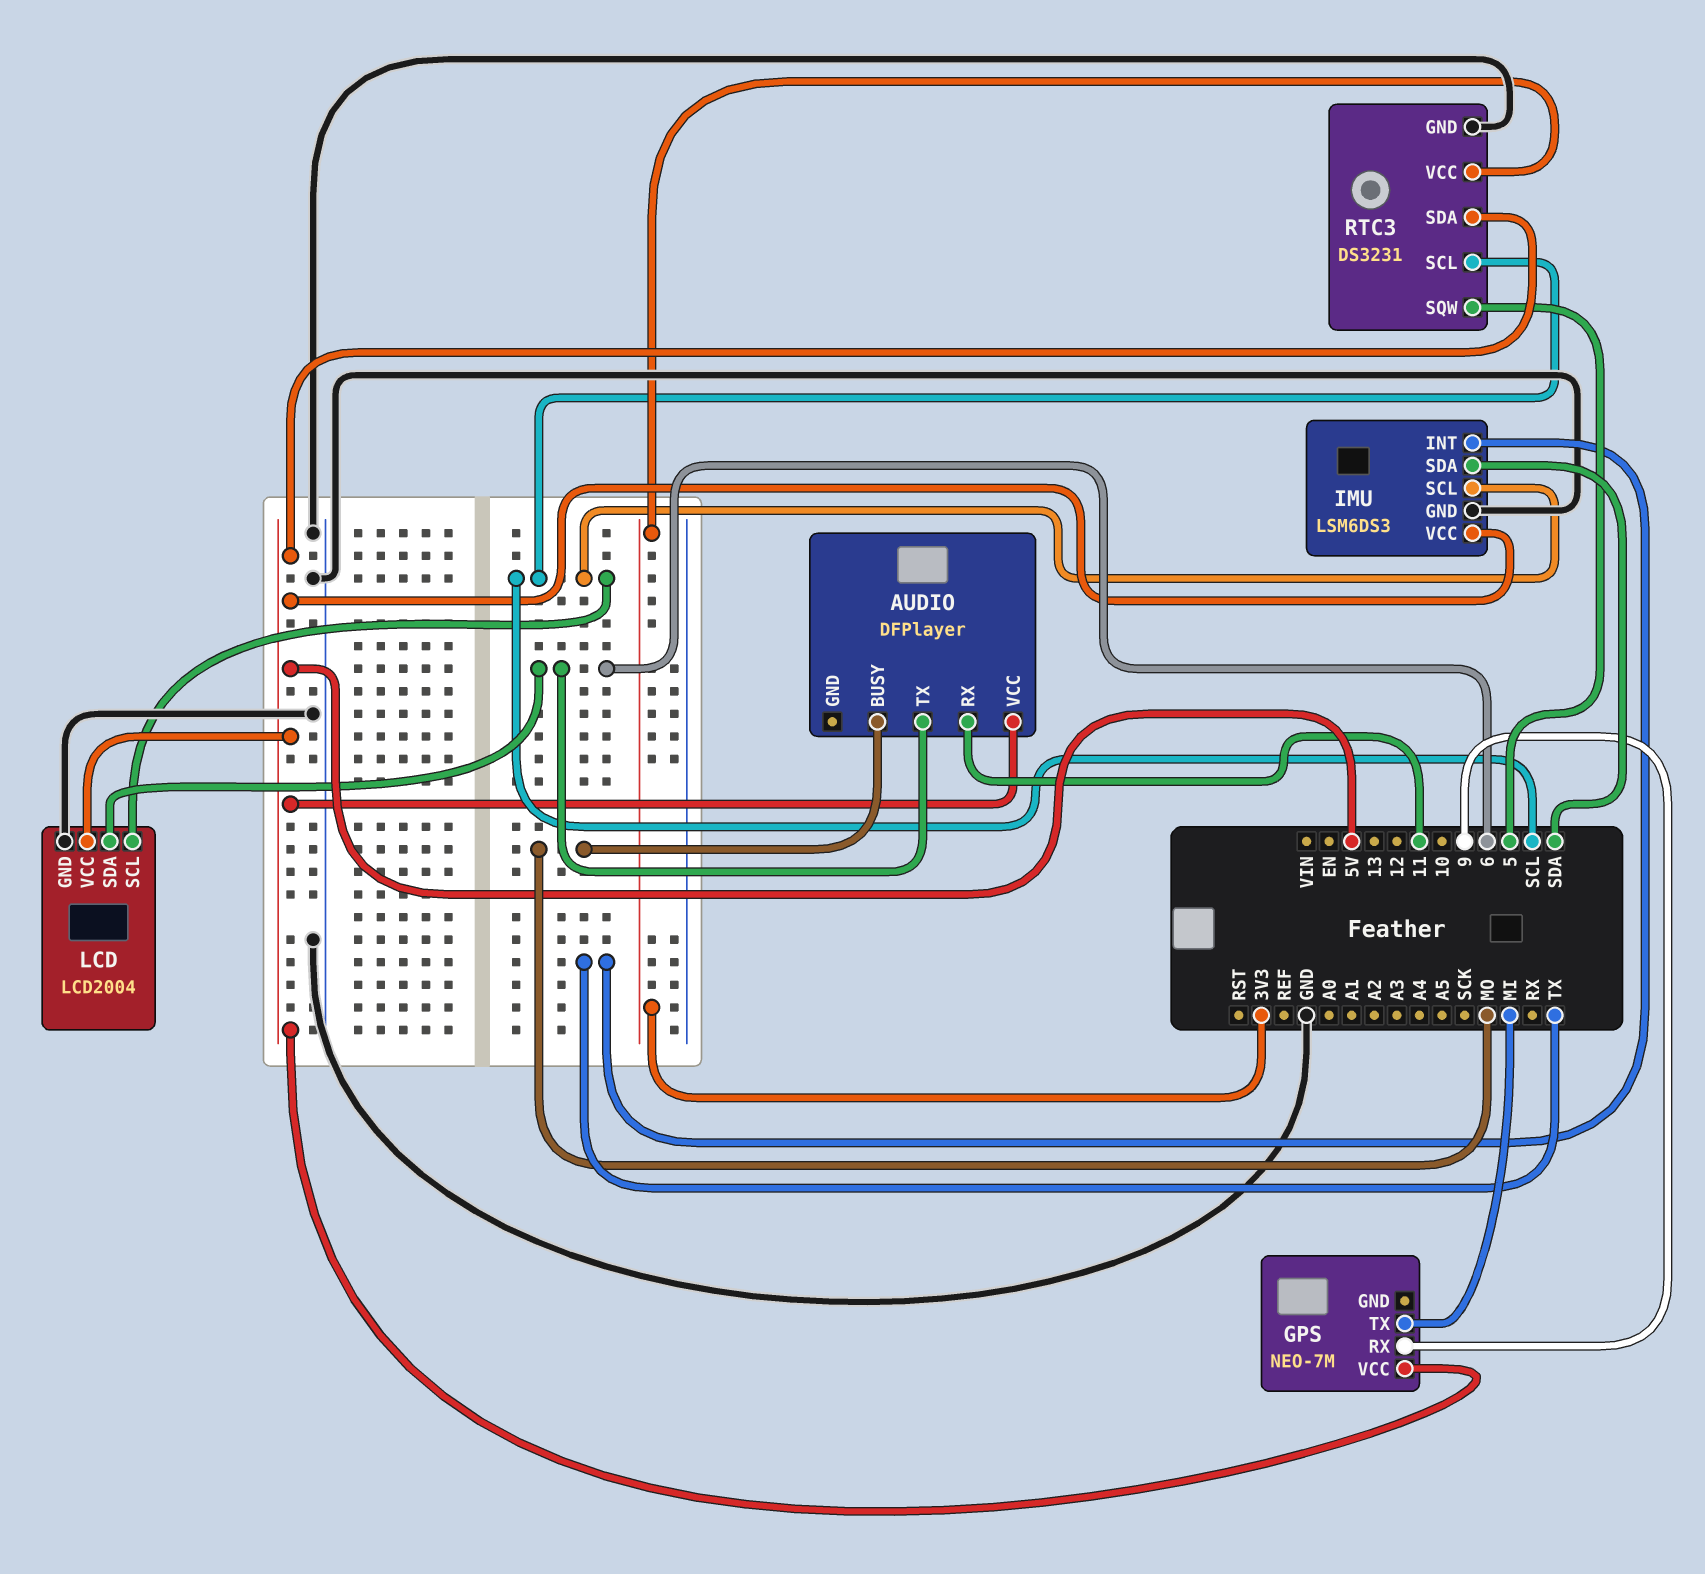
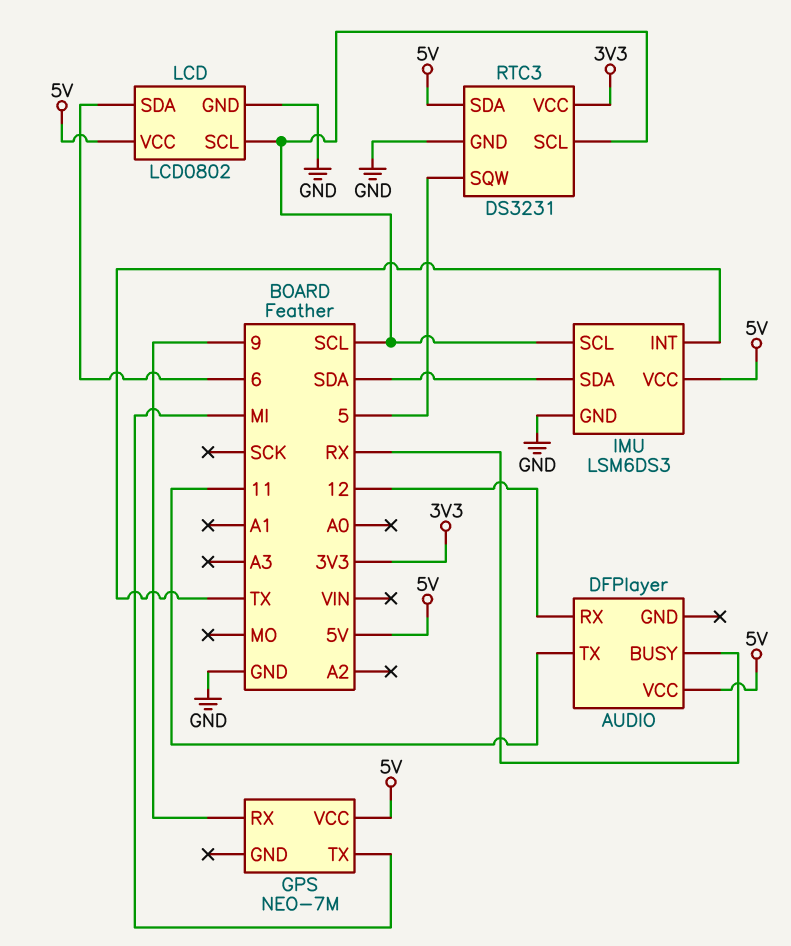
AUDIO pin BUSY: MO -> RX
AUDIO pin RX: 11 -> 12
AUDIO pin TX: 6 -> 11
LCD: LCD2004 -> LCD0802

